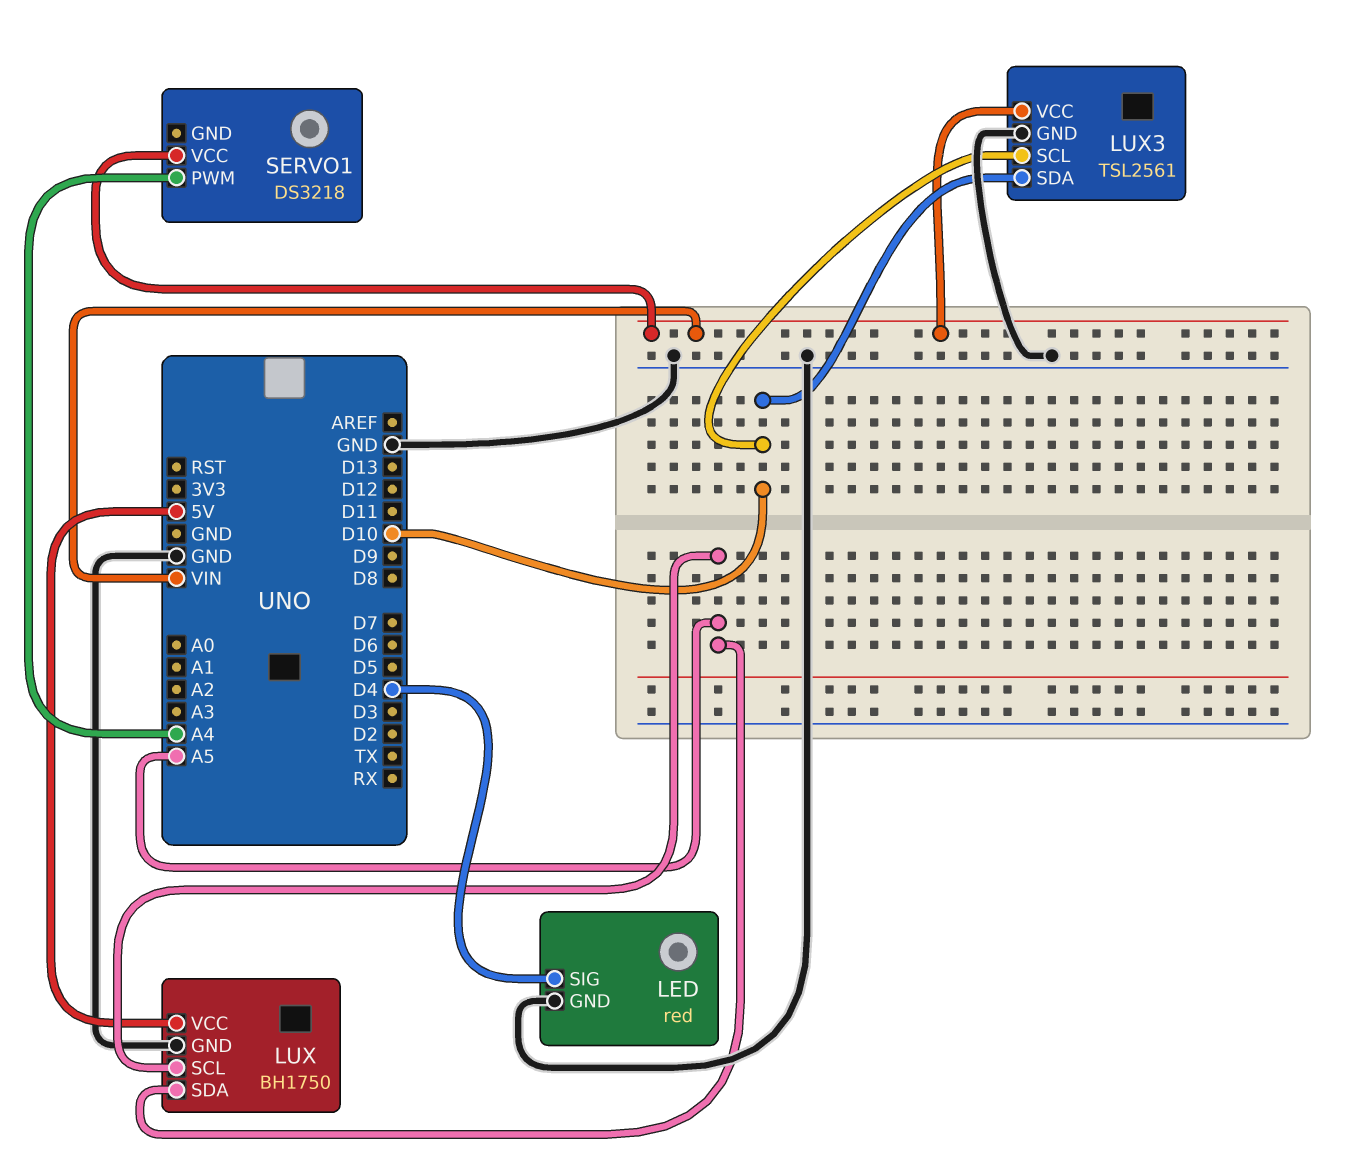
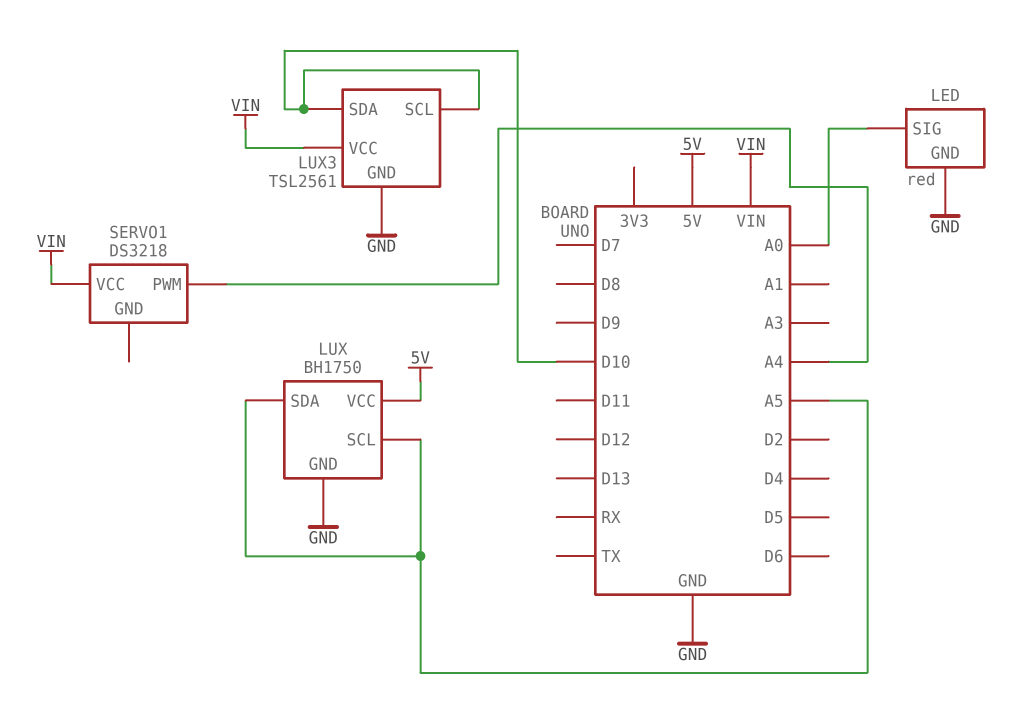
LED pin SIG: D4 -> A0

